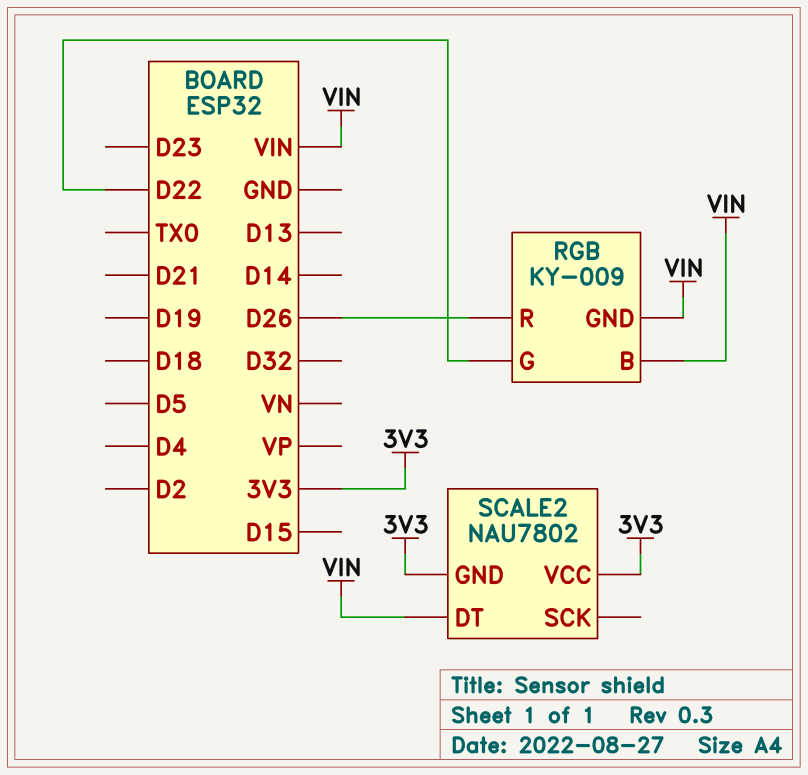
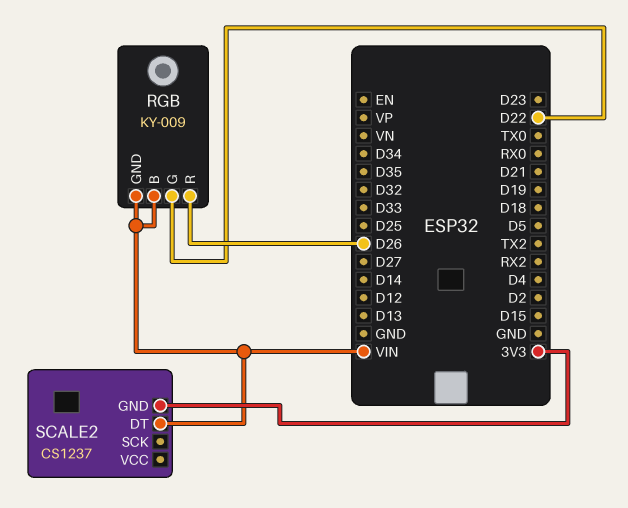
SCALE2: NAU7802 -> CS1237
SCALE2 pin VCC: 3V3 -> none

